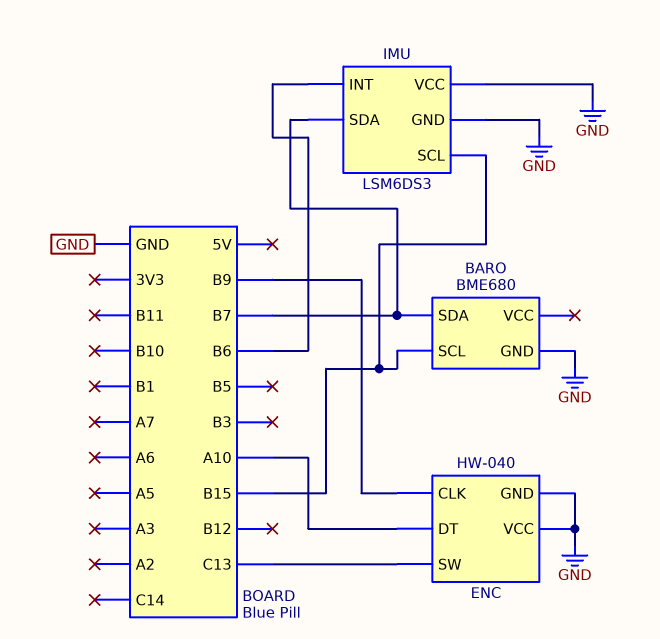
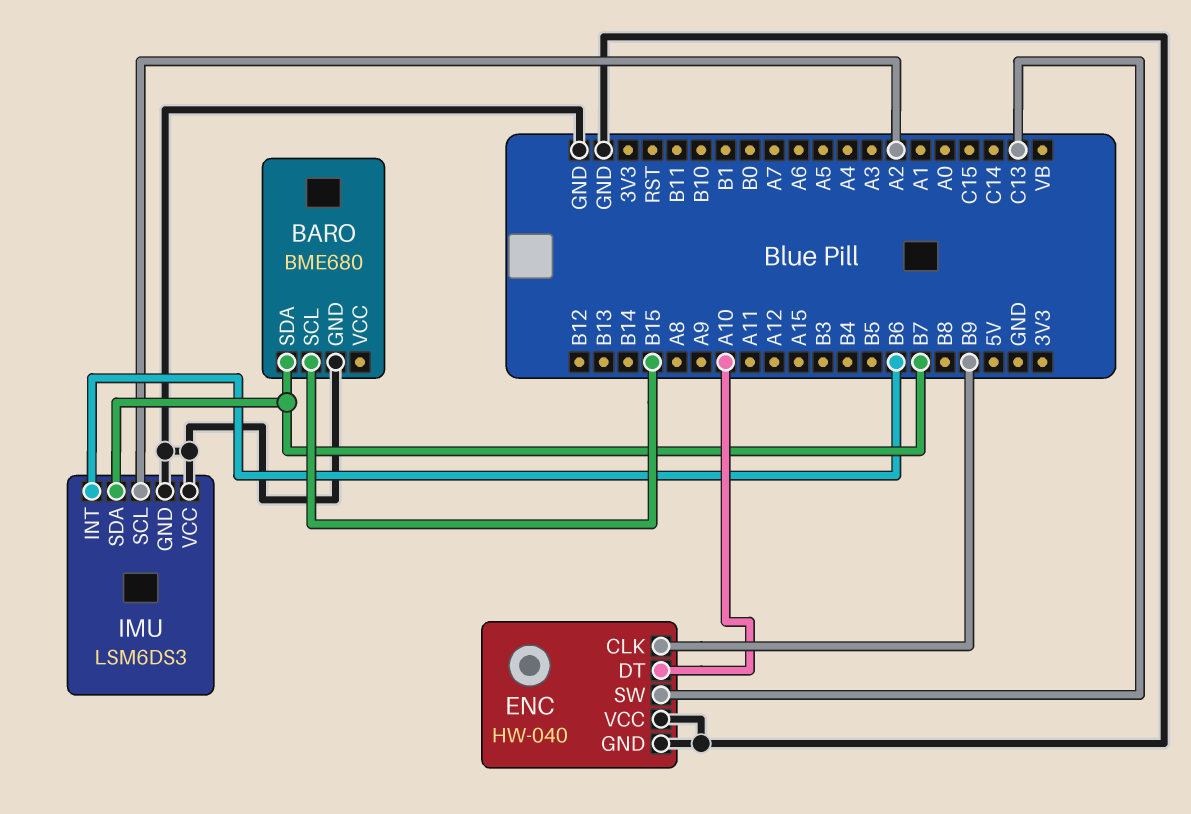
IMU pin SCL: B15 -> A2

